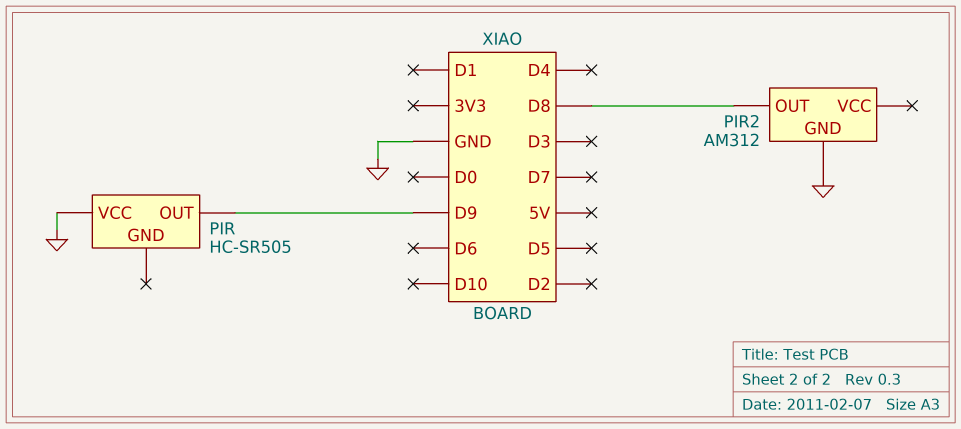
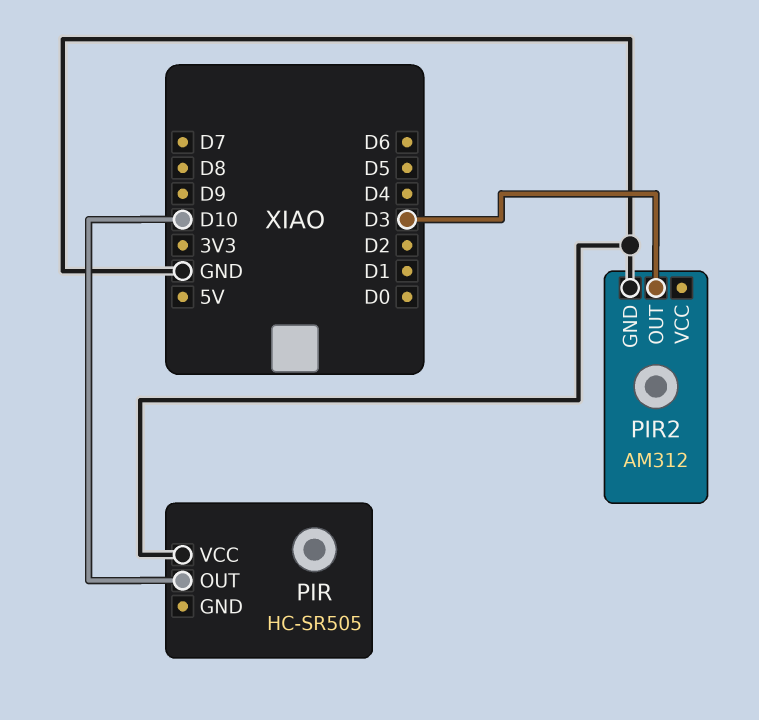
PIR pin OUT: D9 -> D10
PIR2 pin OUT: D8 -> D3

